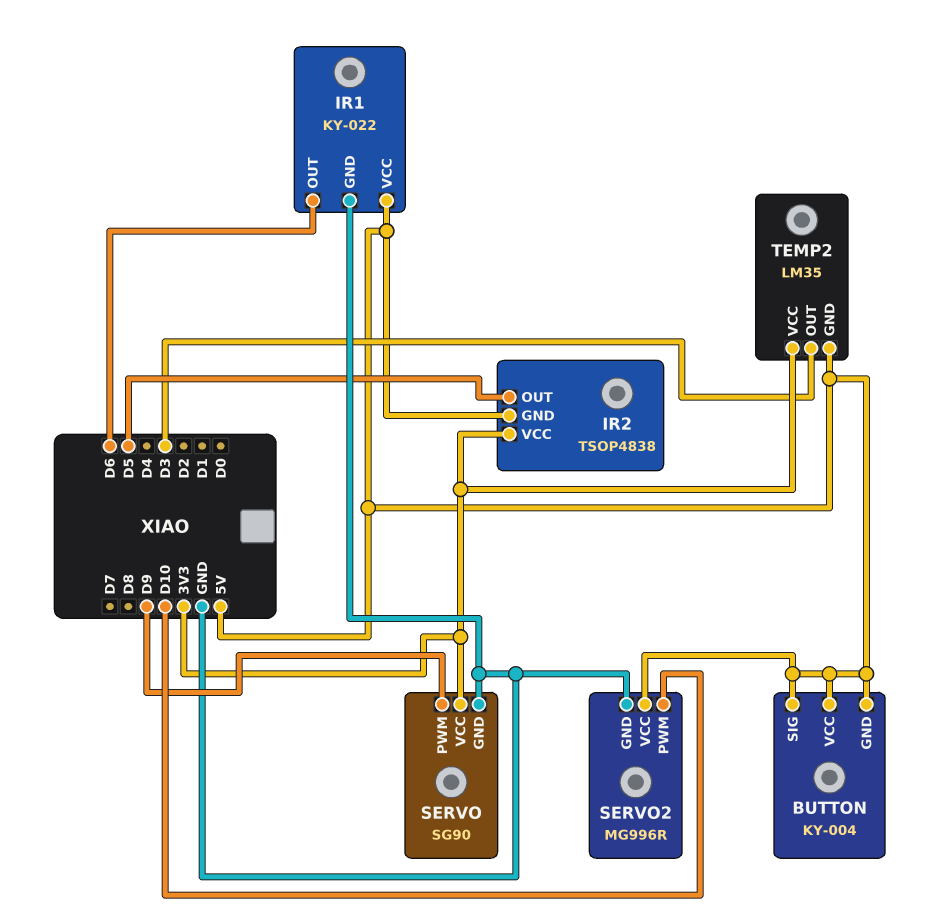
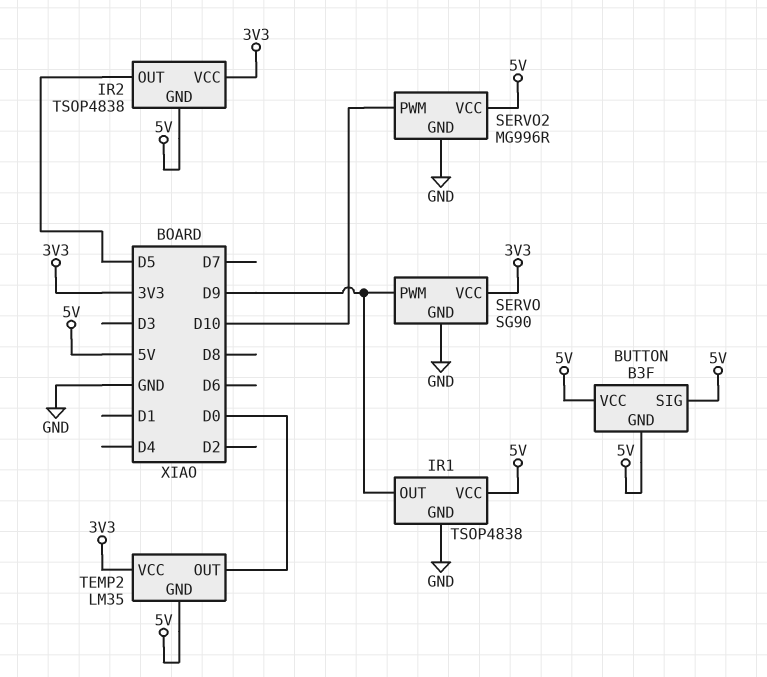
BUTTON: KY-004 -> B3F
IR1: KY-022 -> TSOP4838
IR1 pin OUT: D6 -> D9
TEMP2 pin OUT: D3 -> D0

